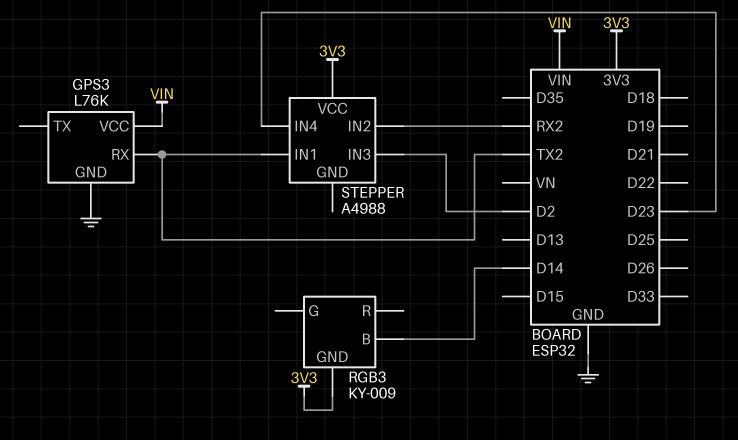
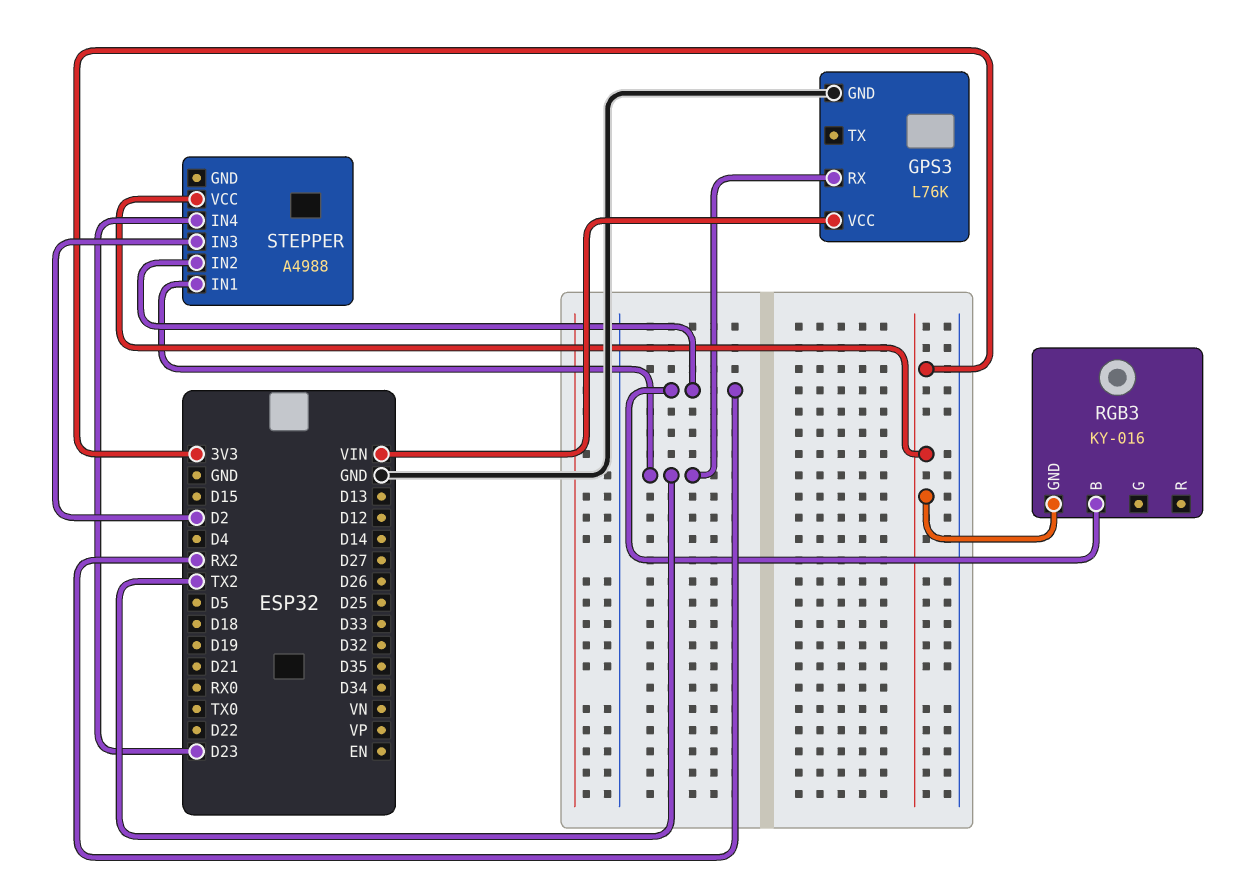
RGB3: KY-009 -> KY-016
RGB3 pin B: D14 -> RX2

